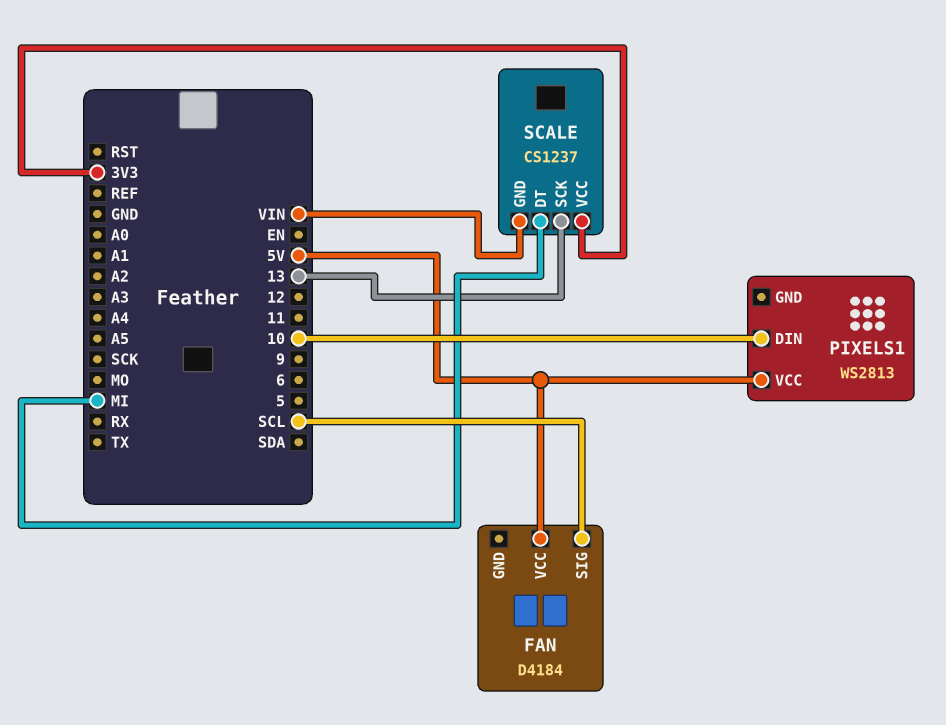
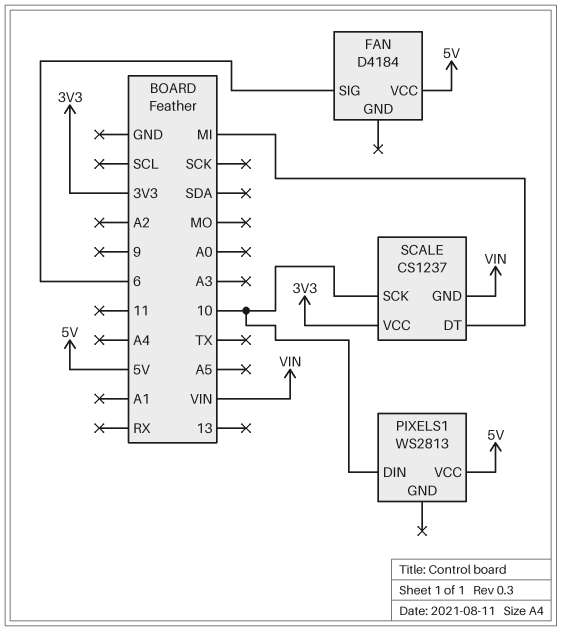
FAN pin SIG: SCL -> 6
SCALE pin SCK: 13 -> 10

